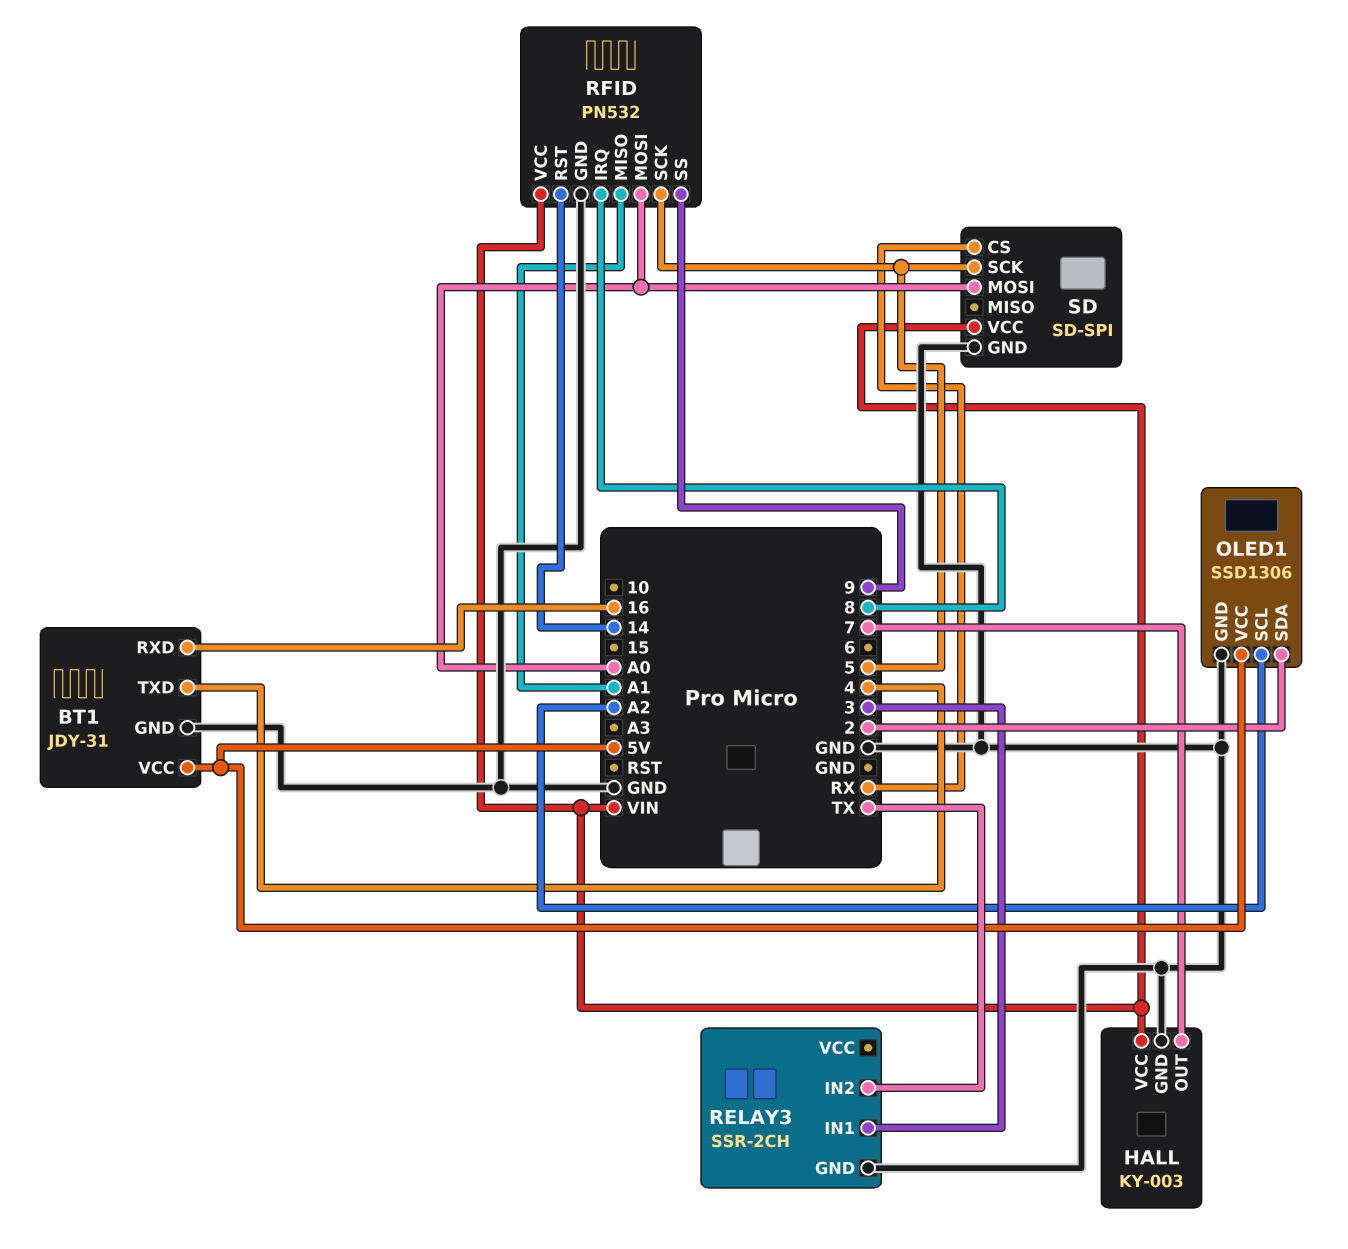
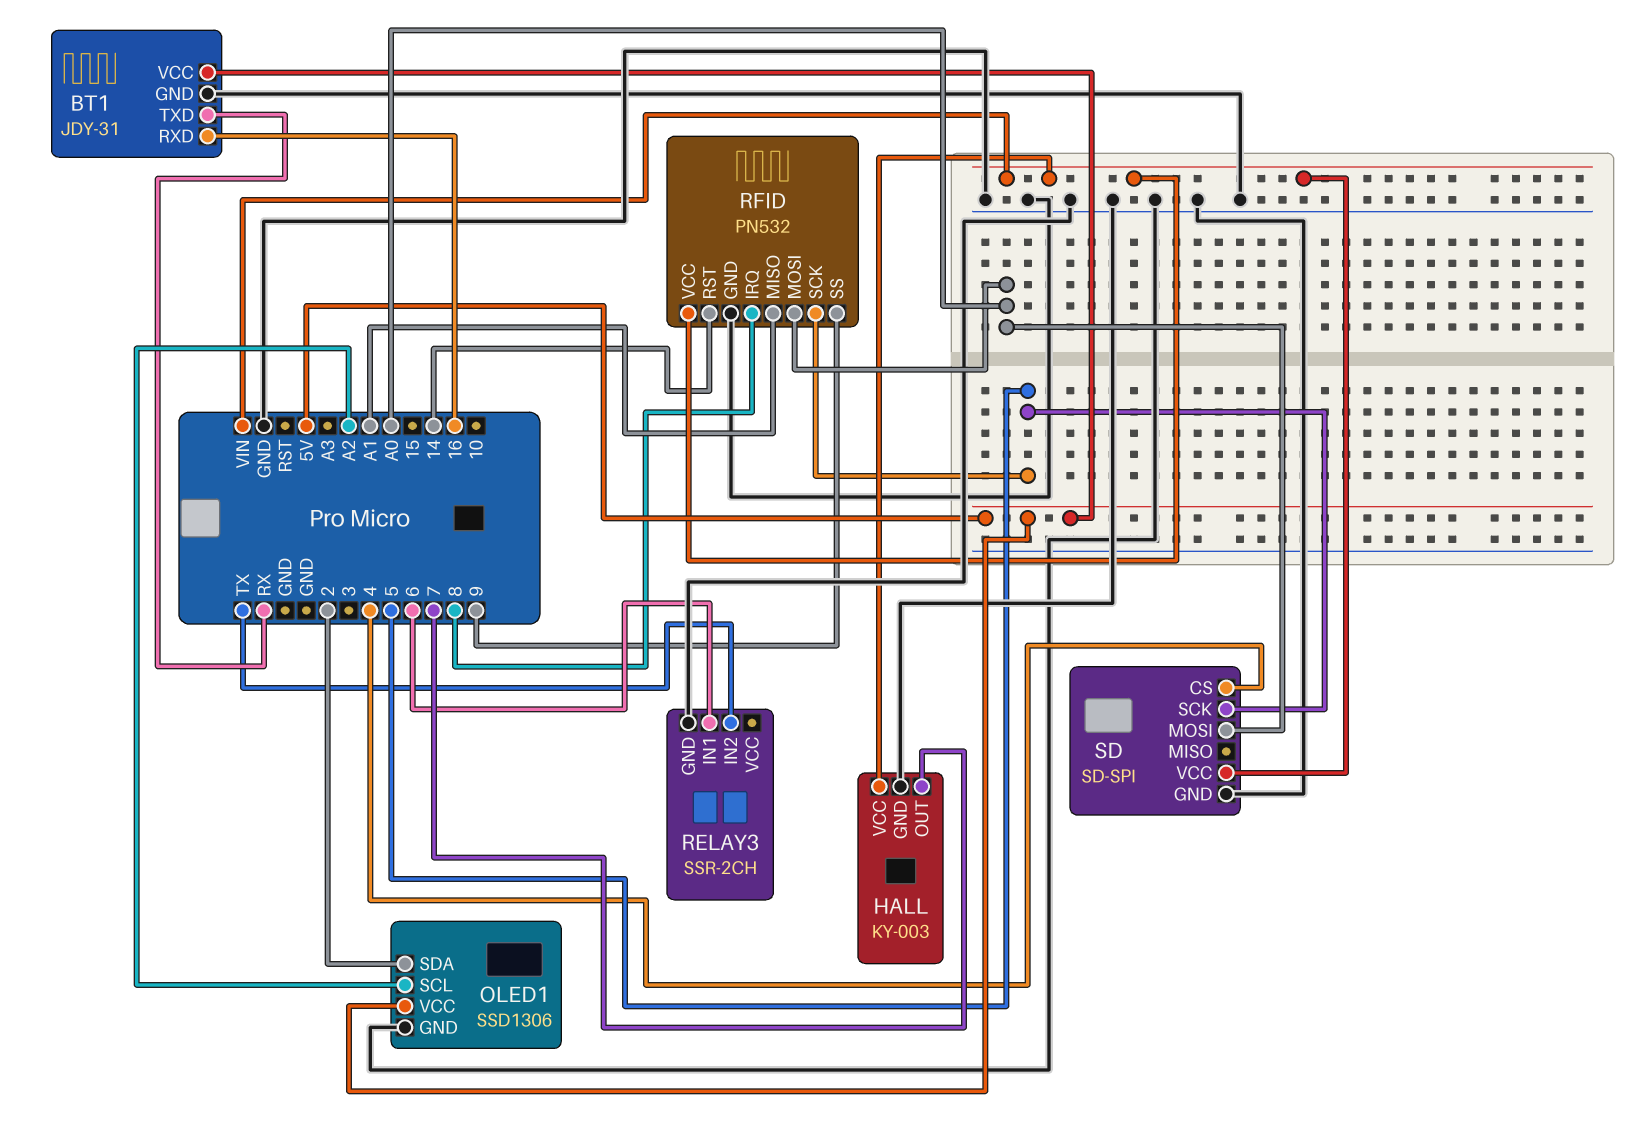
BT1 pin TXD: 4 -> RX
RELAY3 pin IN1: 3 -> 6
SD pin CS: RX -> 4

